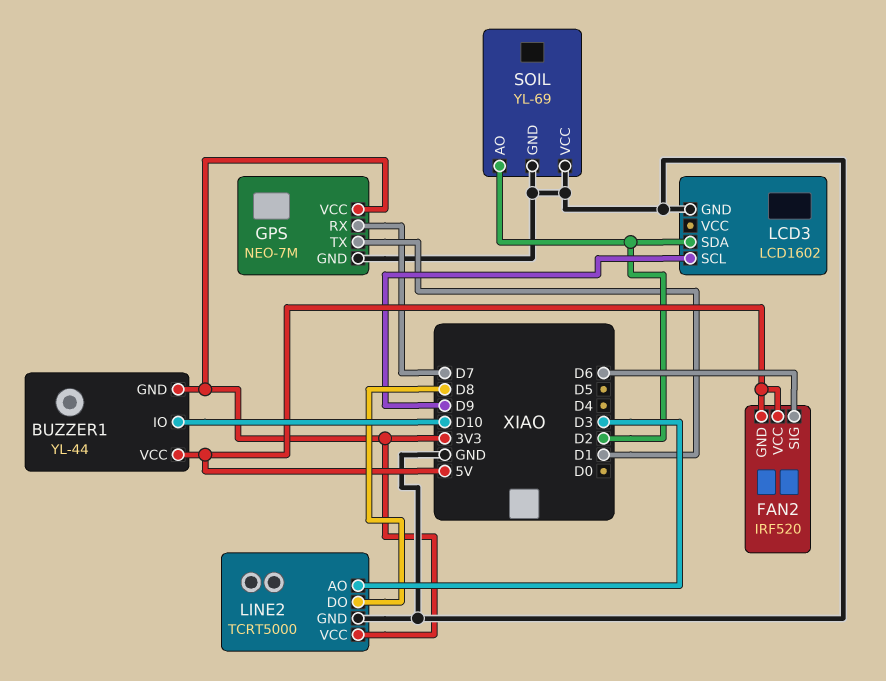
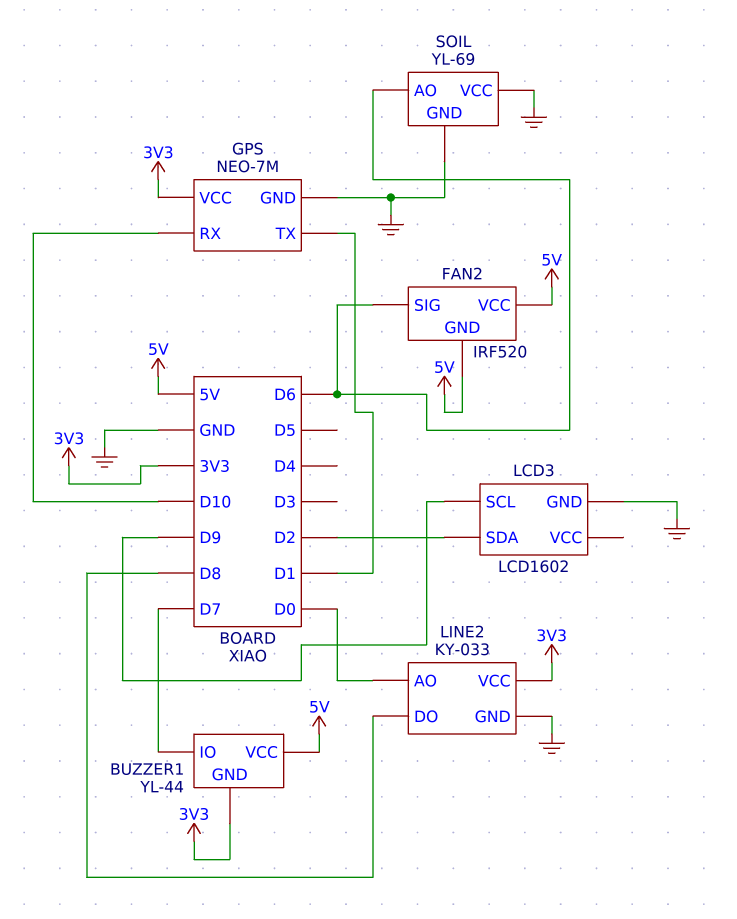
BUZZER1 pin IO: D10 -> D7
GPS pin RX: D7 -> D10
LINE2: TCRT5000 -> KY-033
LINE2 pin AO: D3 -> D0
SOIL pin AO: D2 -> D6

